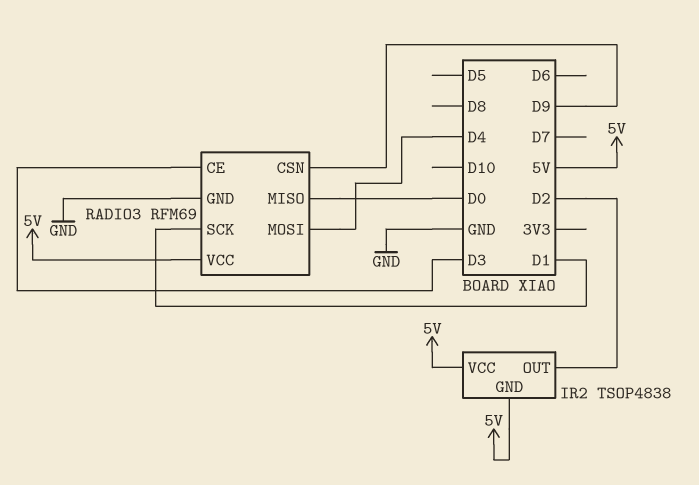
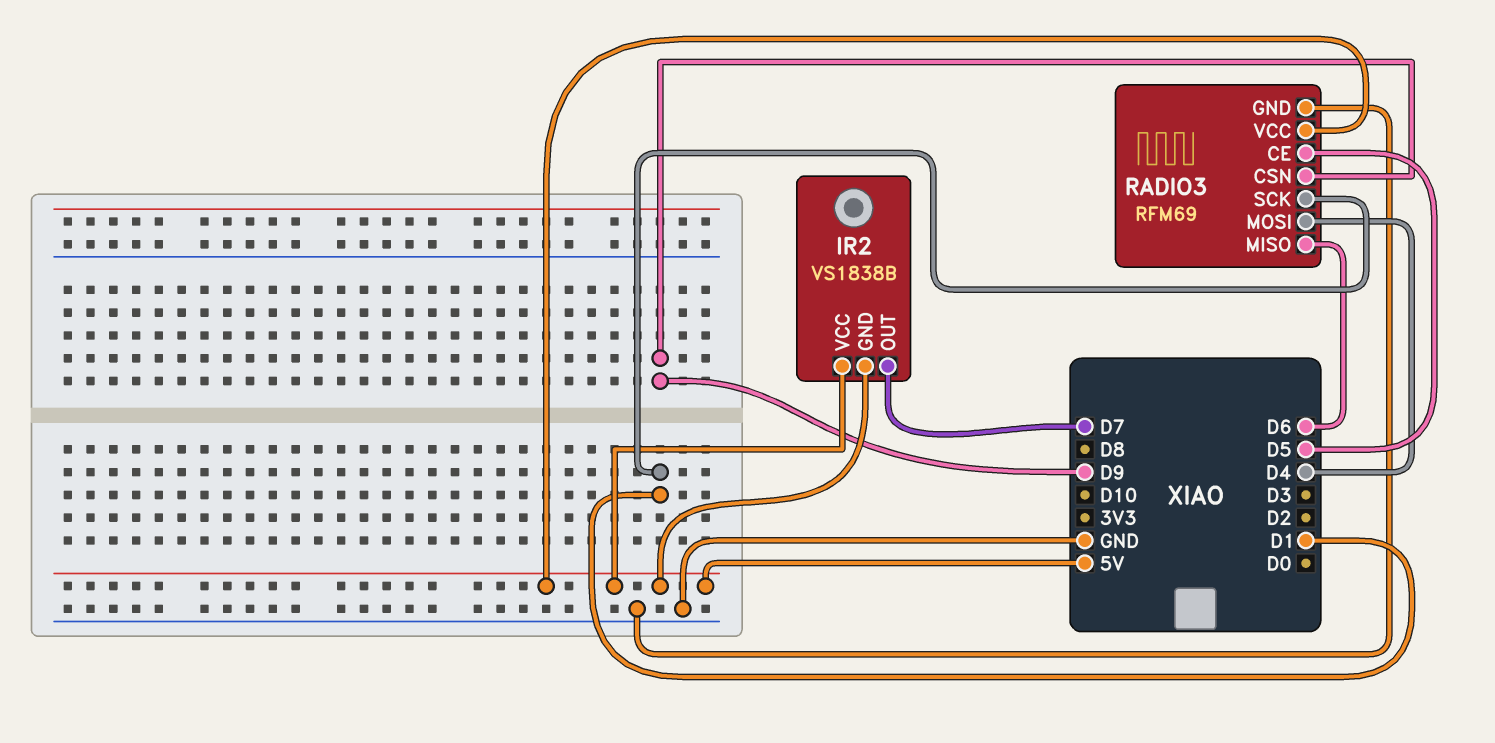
IR2: TSOP4838 -> VS1838B
IR2 pin OUT: D2 -> D7
RADIO3 pin CE: D3 -> D5
RADIO3 pin MISO: D0 -> D6

